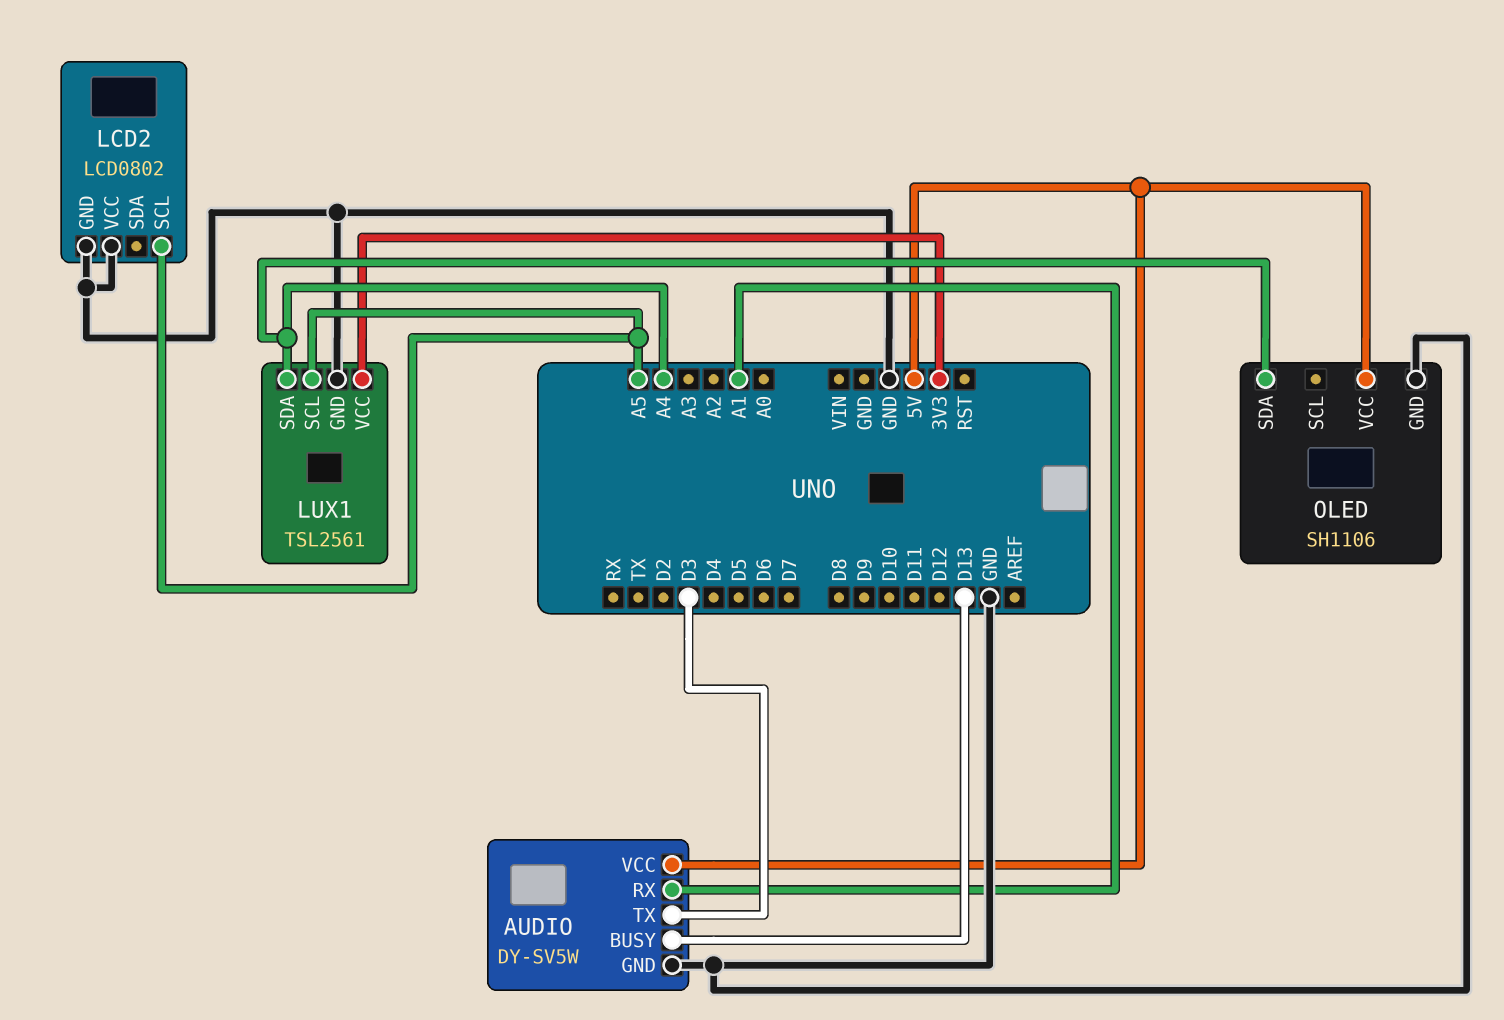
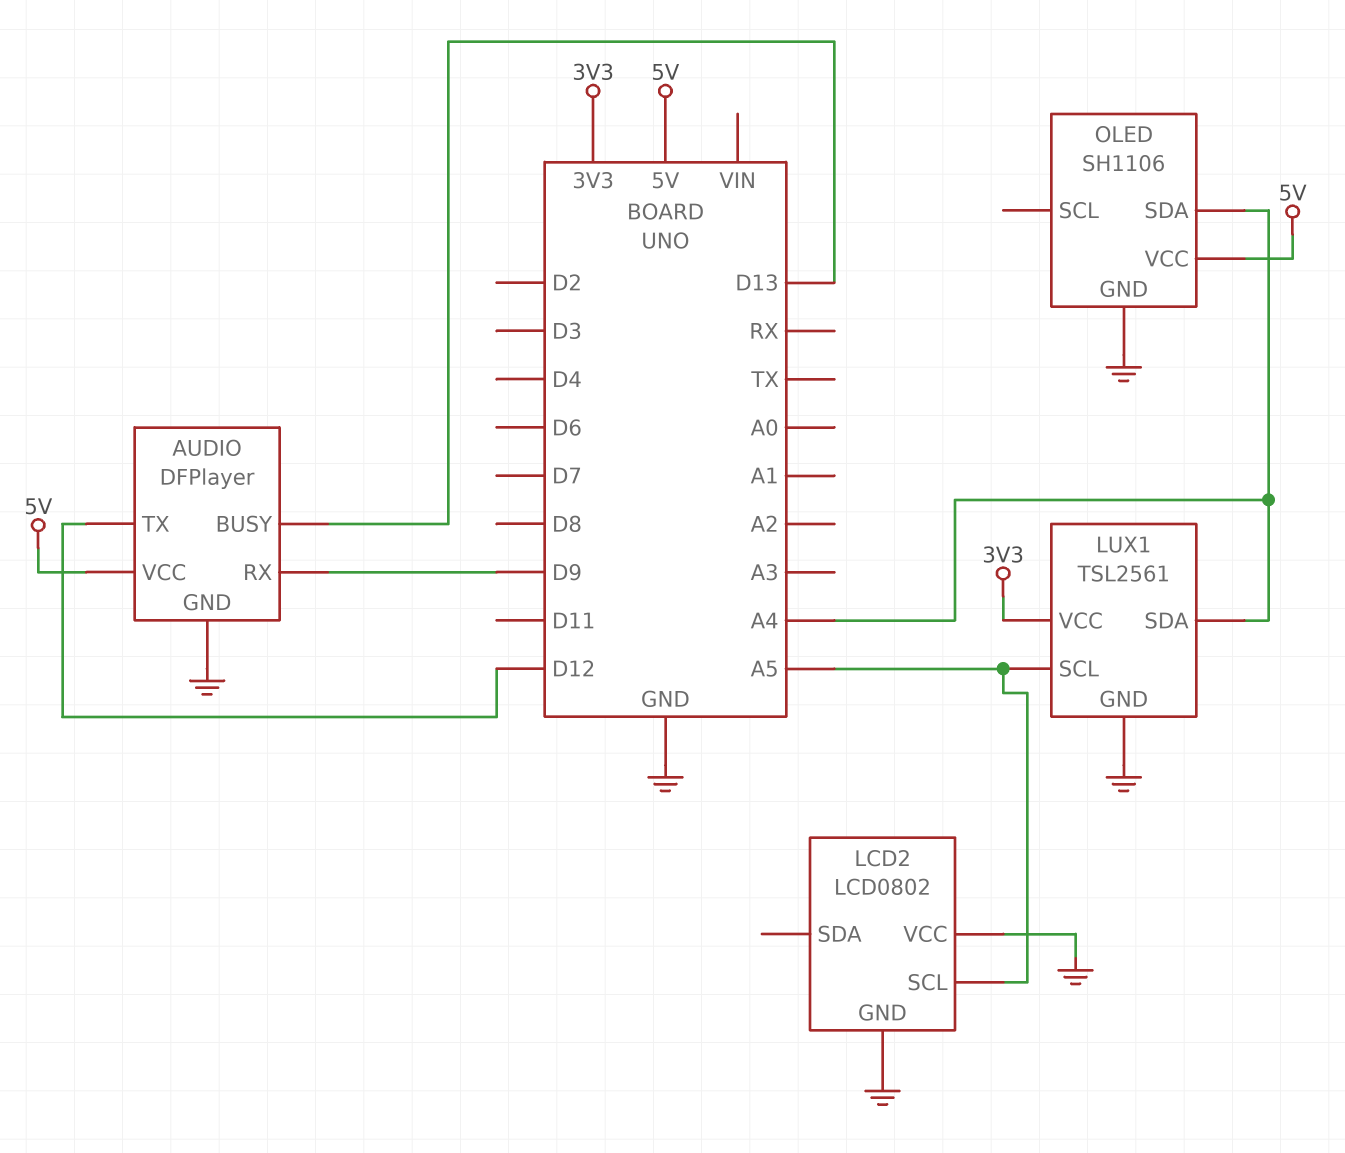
AUDIO: DY-SV5W -> DFPlayer
AUDIO pin RX: A1 -> D9
AUDIO pin TX: D3 -> D12

